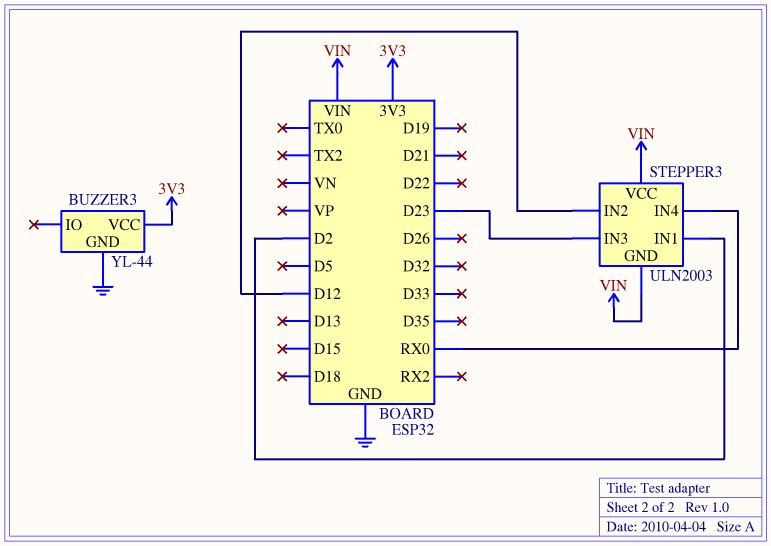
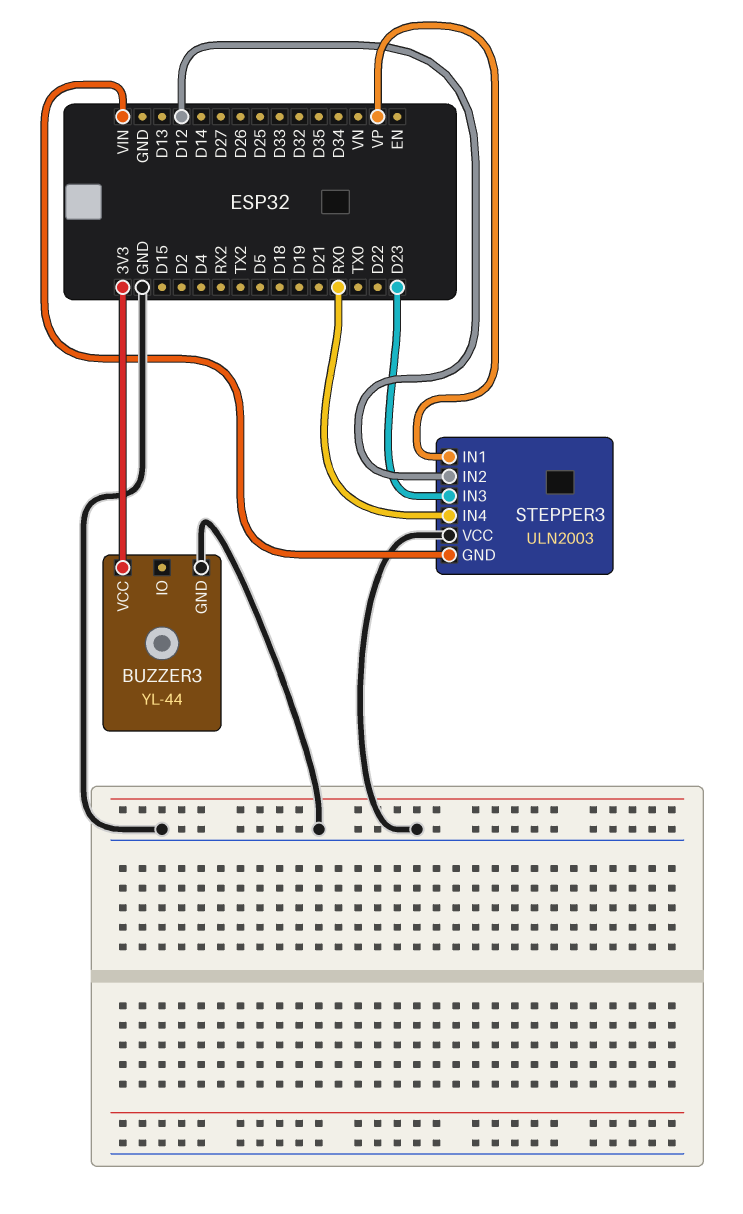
STEPPER3 pin IN1: D2 -> VP
STEPPER3 pin VCC: VIN -> GND

